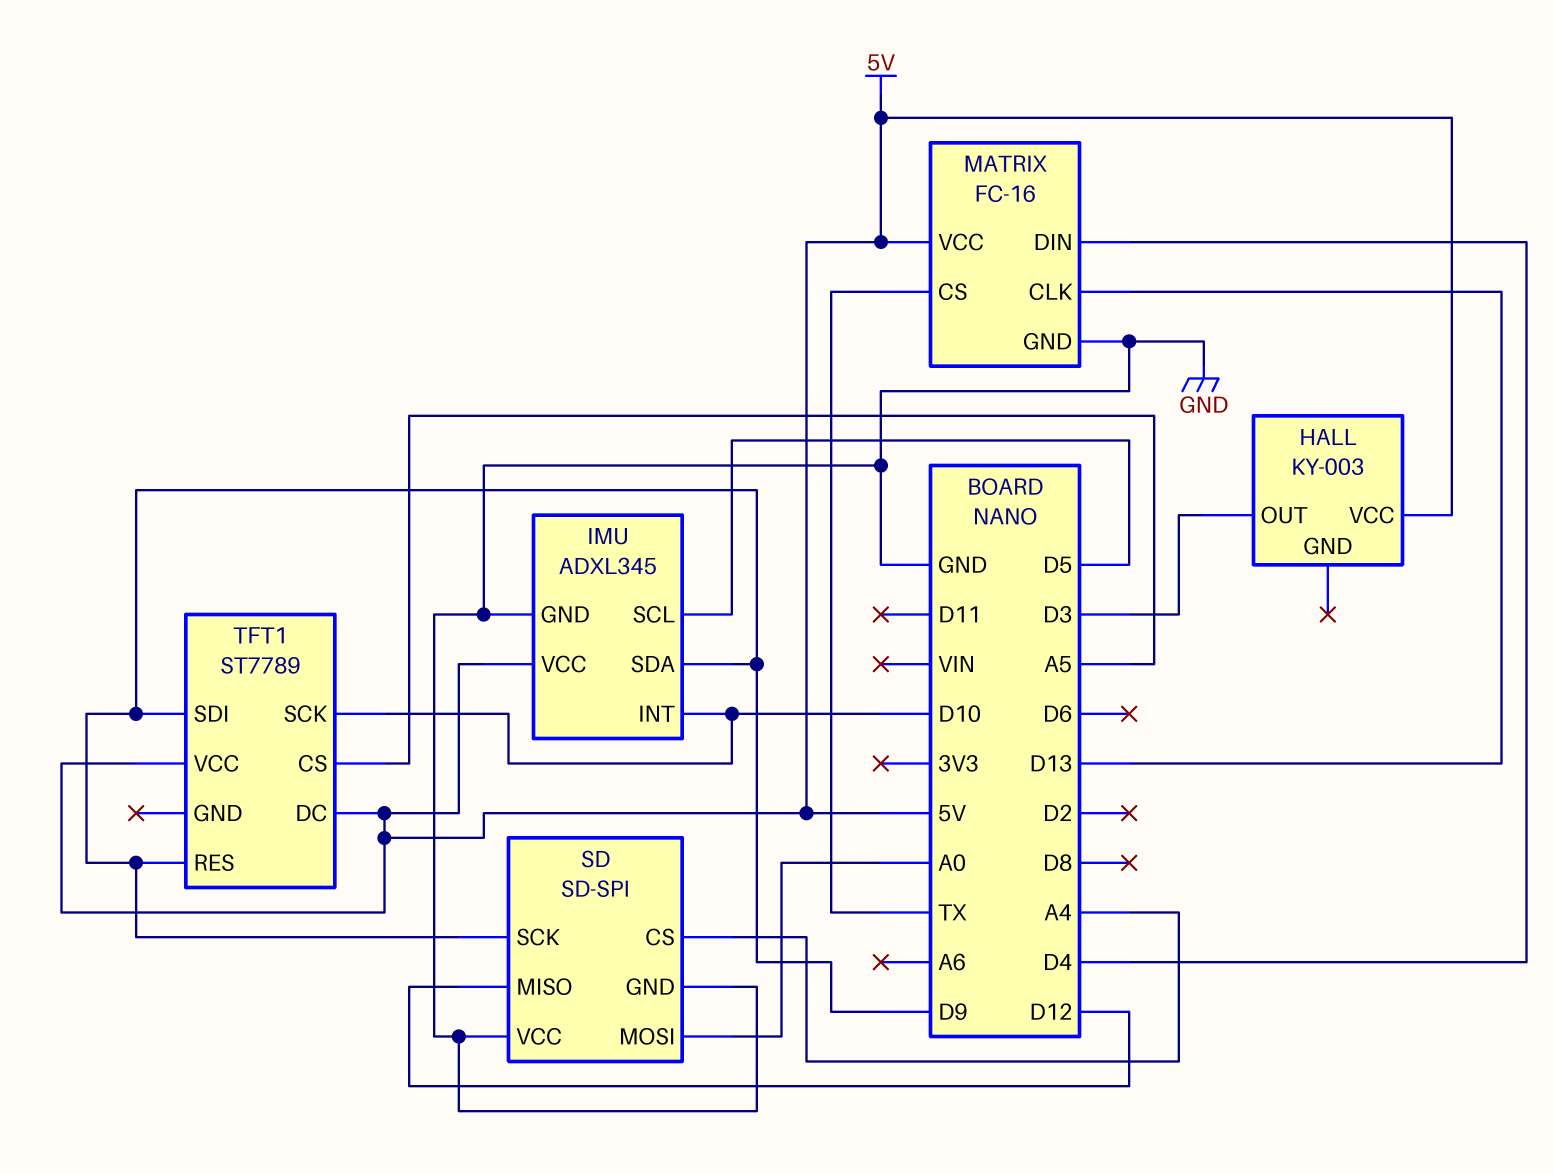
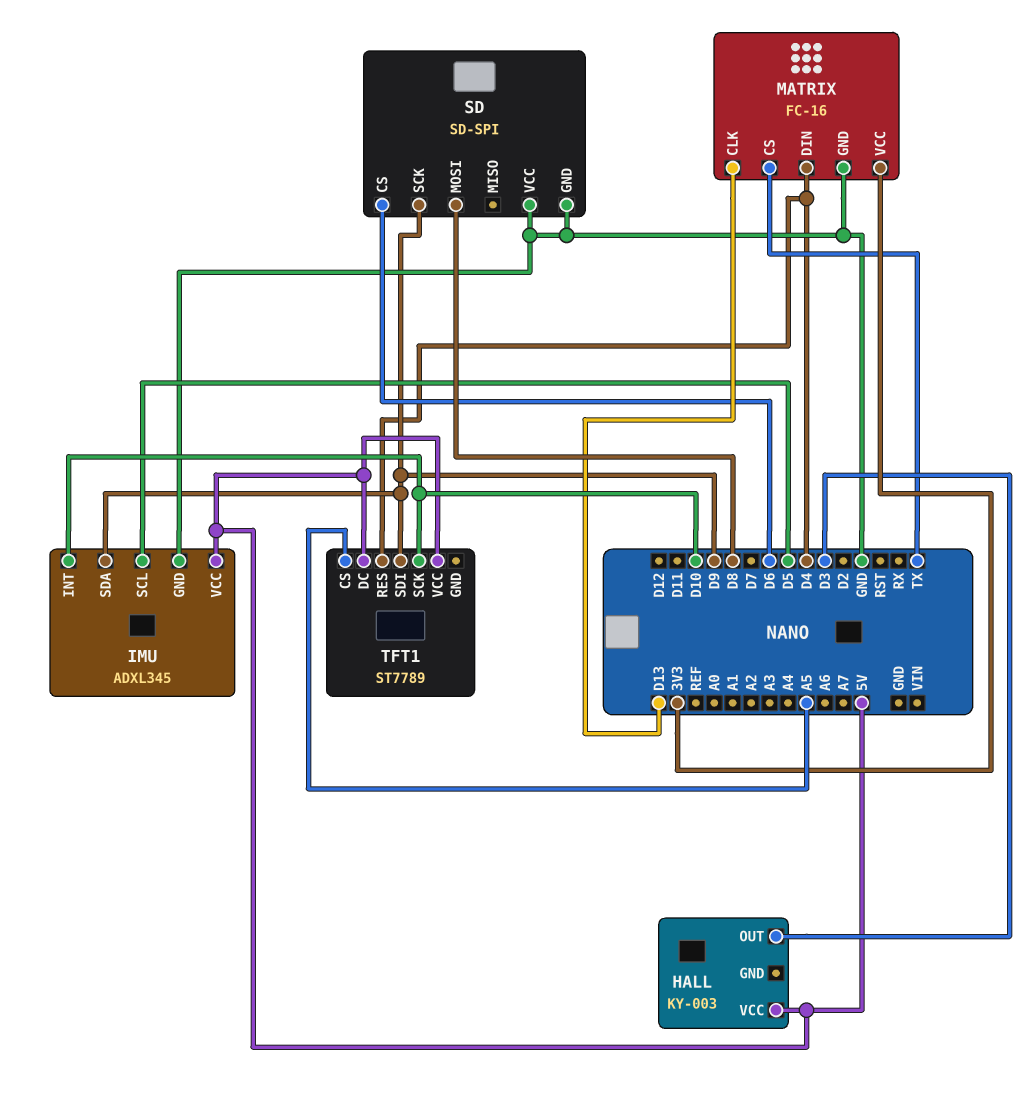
MATRIX pin VCC: 5V -> 3V3
SD pin CS: A4 -> D6
SD pin MISO: D12 -> none
SD pin MOSI: A0 -> D8
TFT1 pin RES: D9 -> D4

